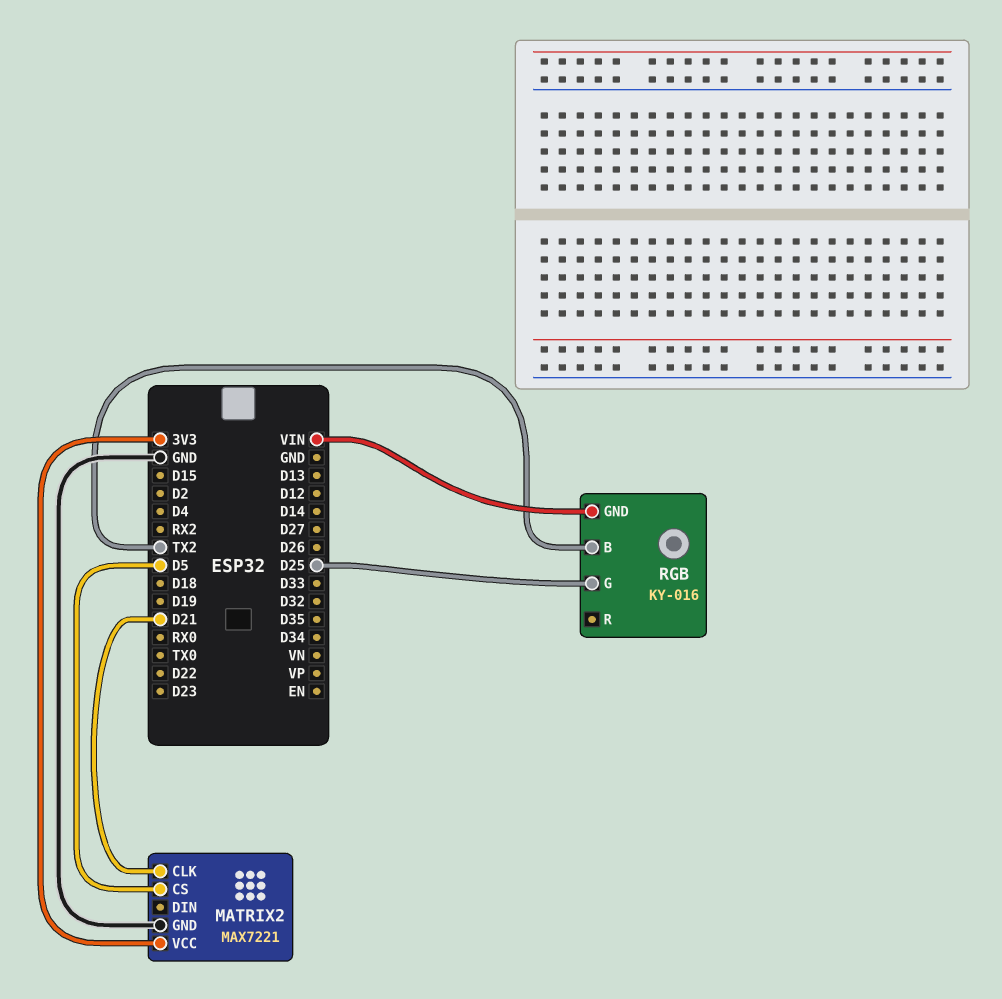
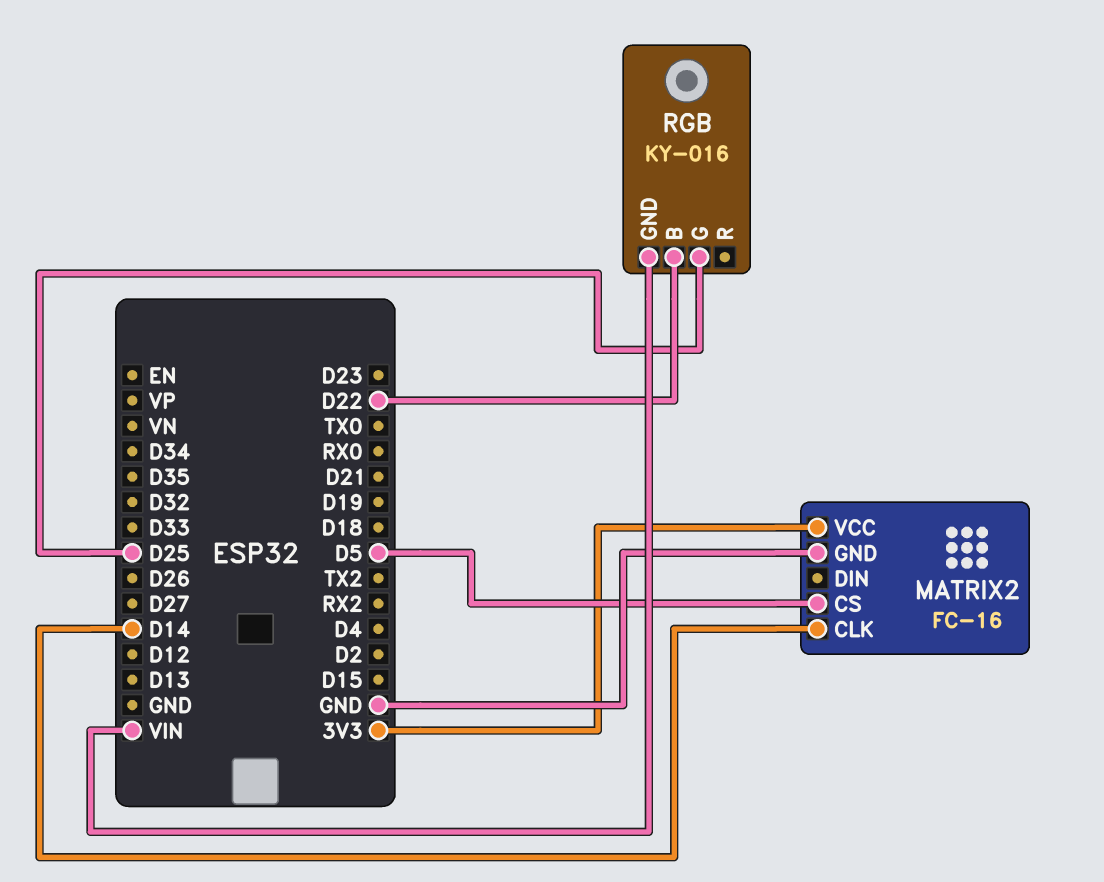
MATRIX2: MAX7221 -> FC-16
MATRIX2 pin CLK: D21 -> D14
RGB pin B: TX2 -> D22

